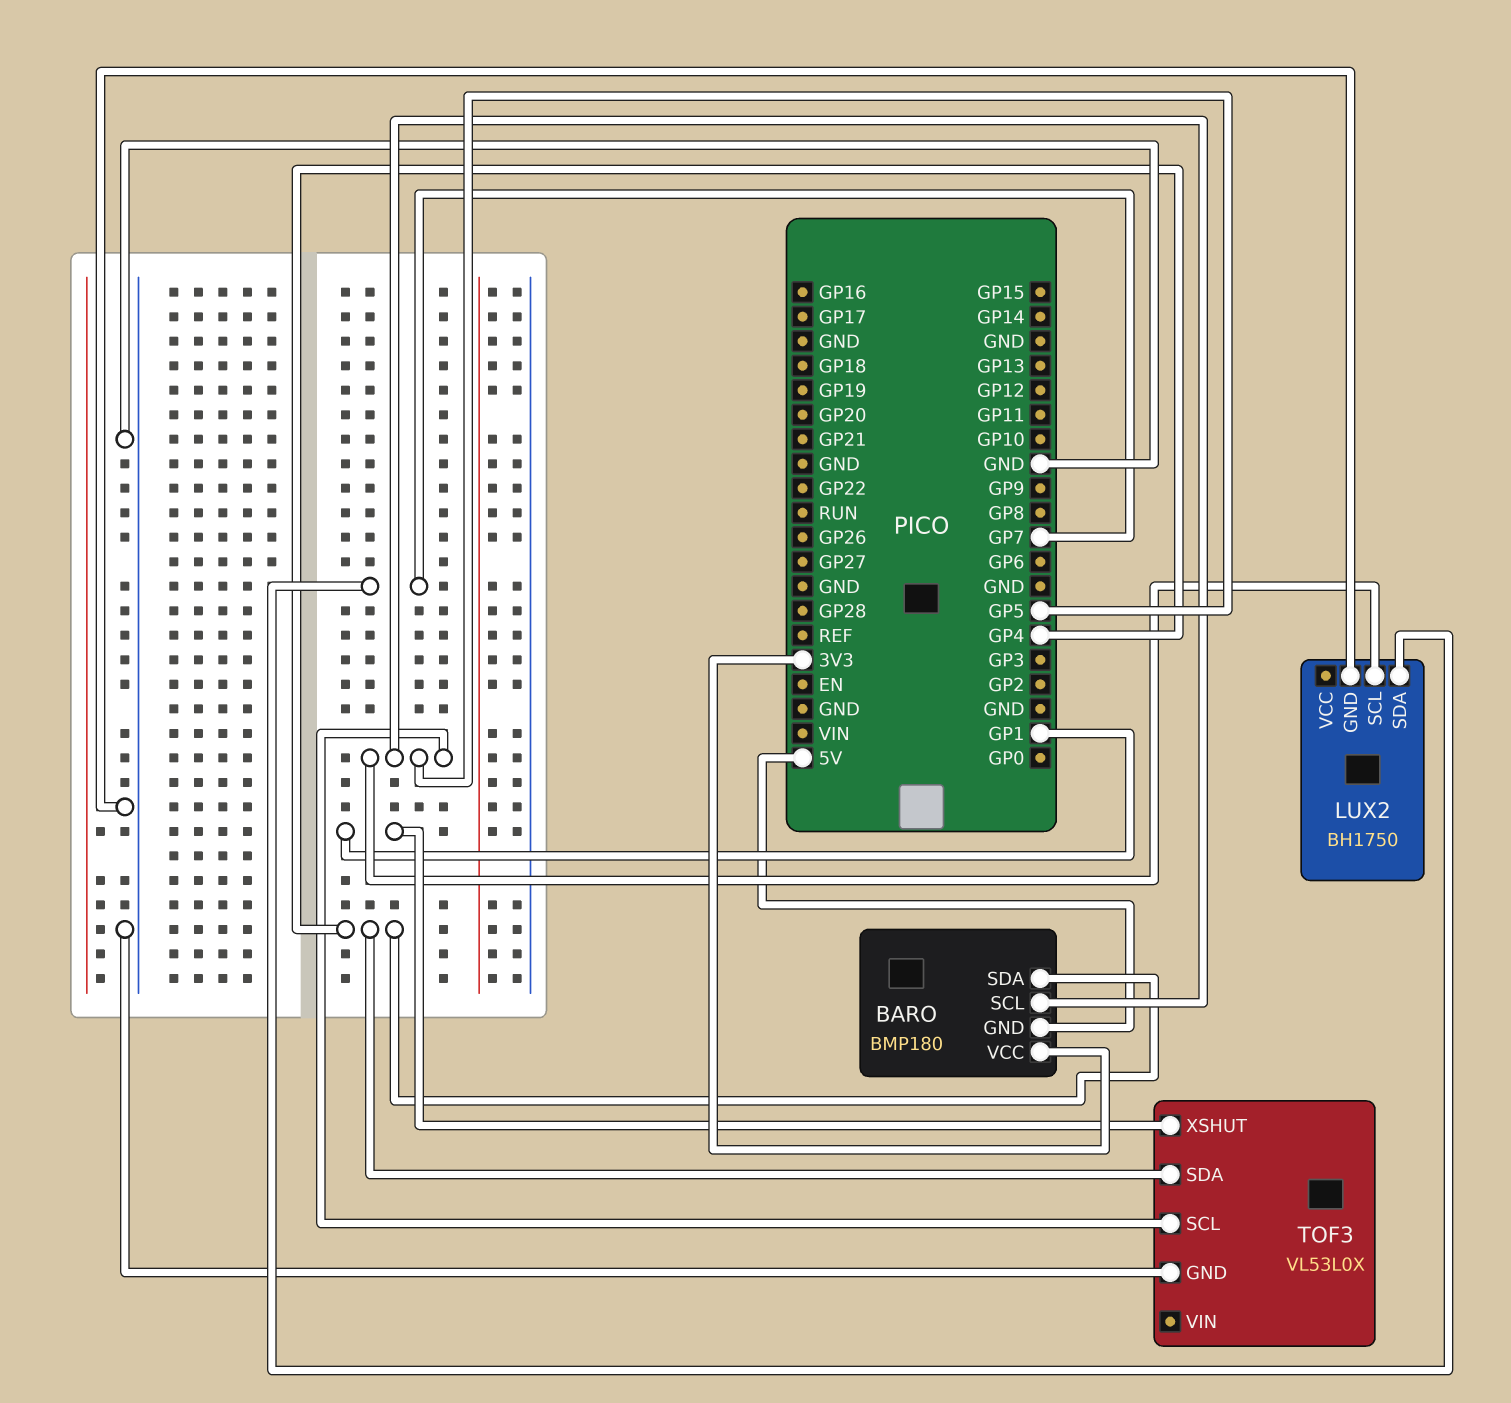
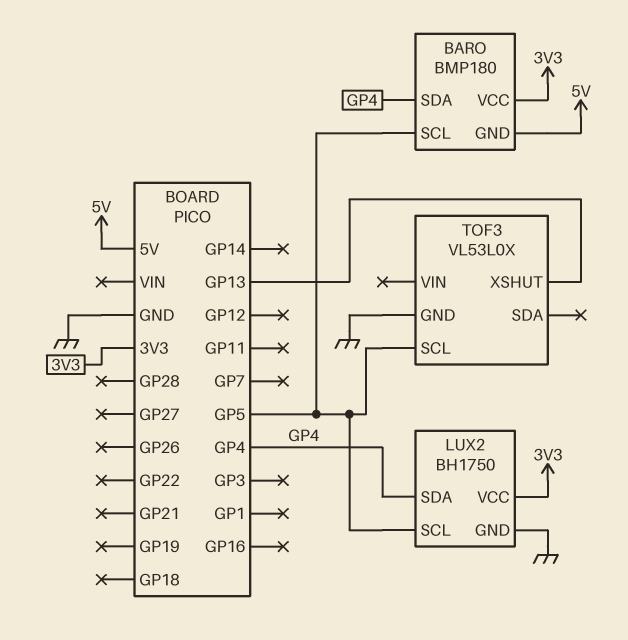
LUX2 pin SDA: GP7 -> GP4
LUX2 pin VCC: none -> 3V3
TOF3 pin SDA: GP4 -> none
TOF3 pin XSHUT: GP1 -> GP13

